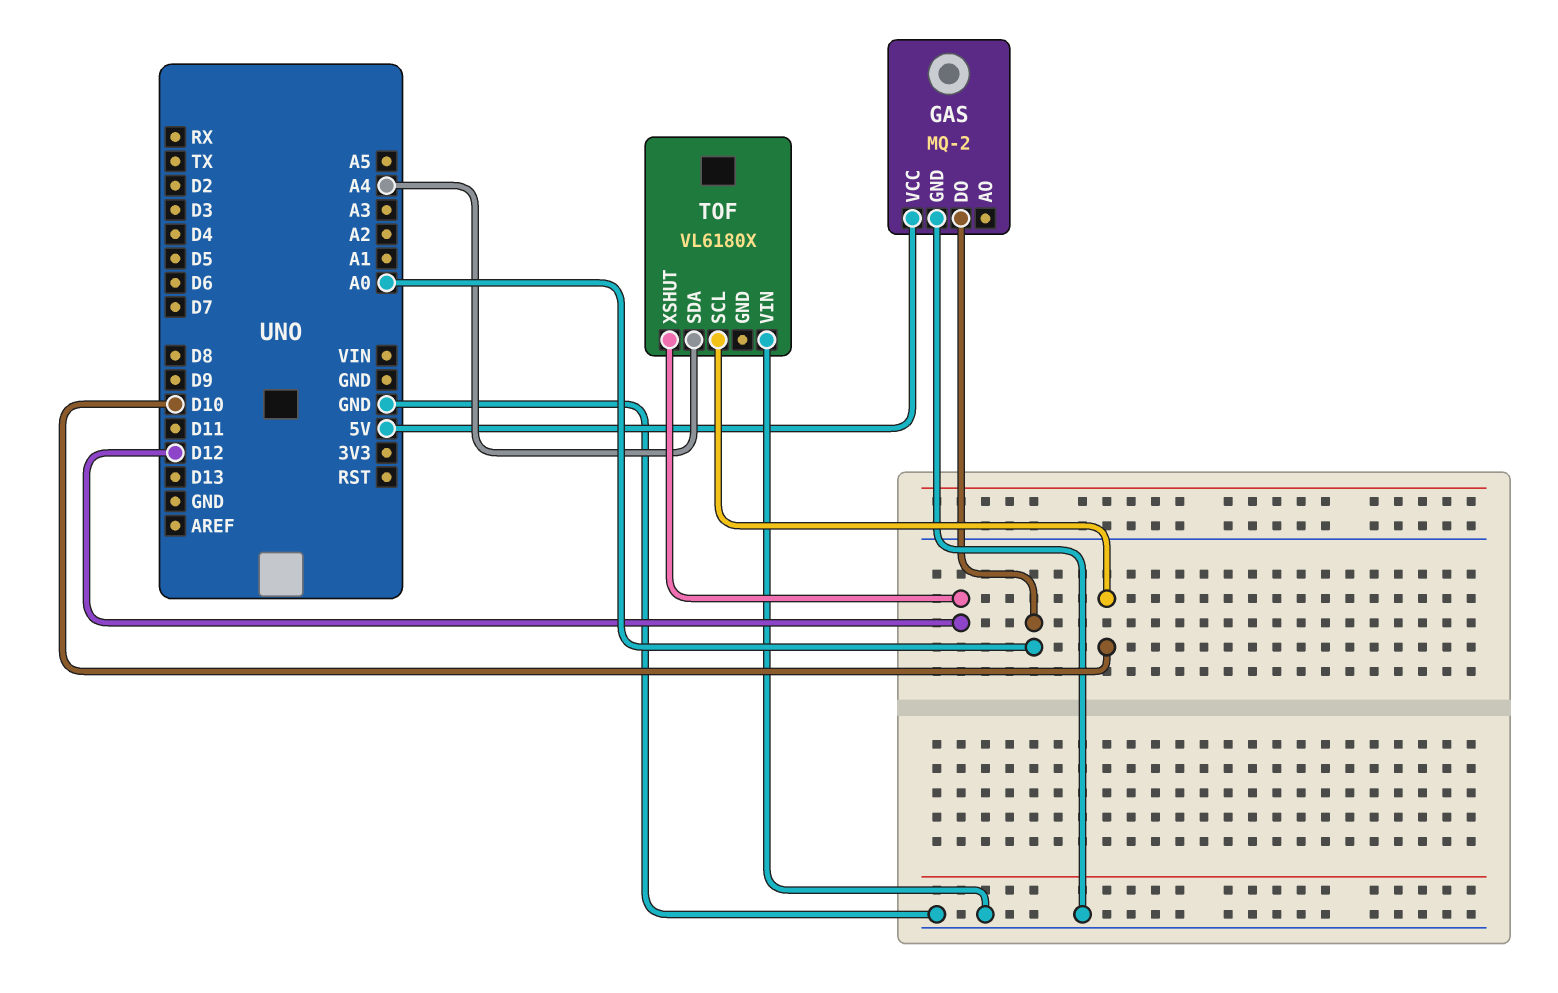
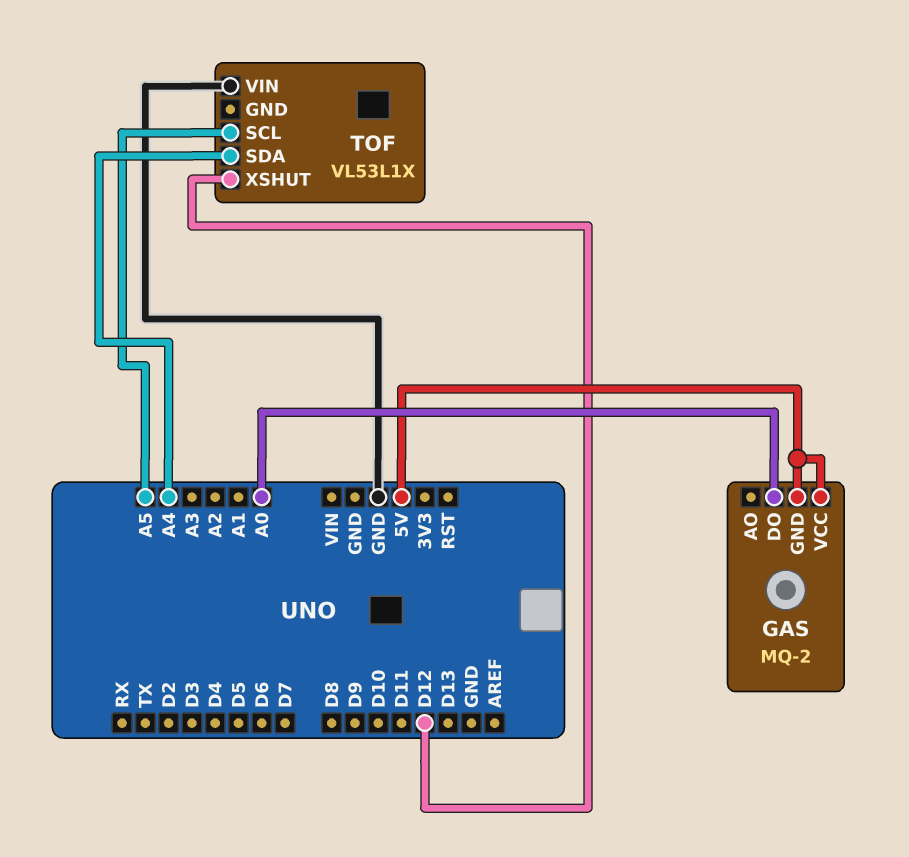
GAS pin GND: GND -> 5V
TOF: VL6180X -> VL53L1X
TOF pin SCL: D10 -> A5

